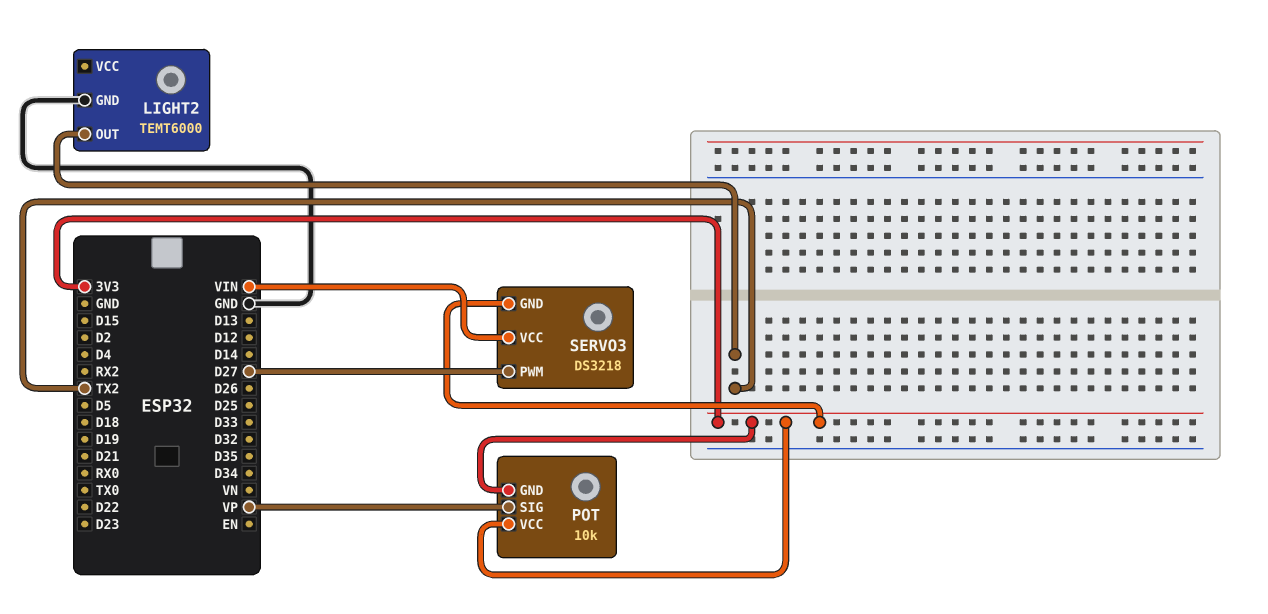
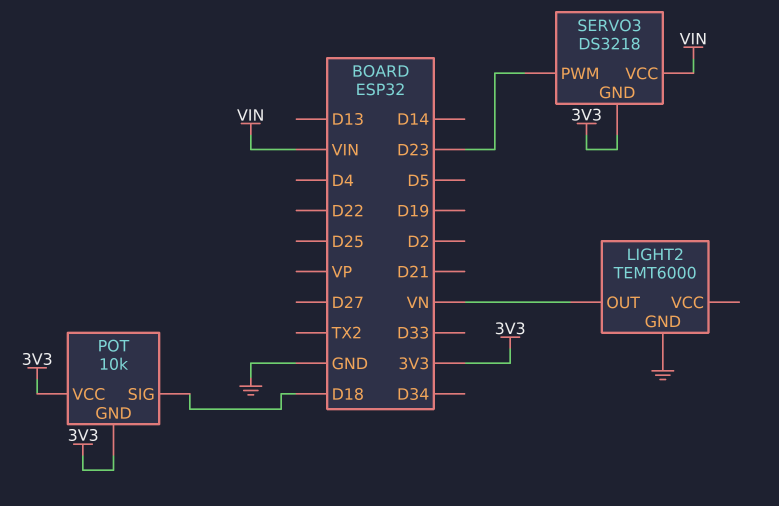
LIGHT2 pin OUT: TX2 -> VN
POT pin SIG: VP -> D18
SERVO3 pin PWM: D27 -> D23

